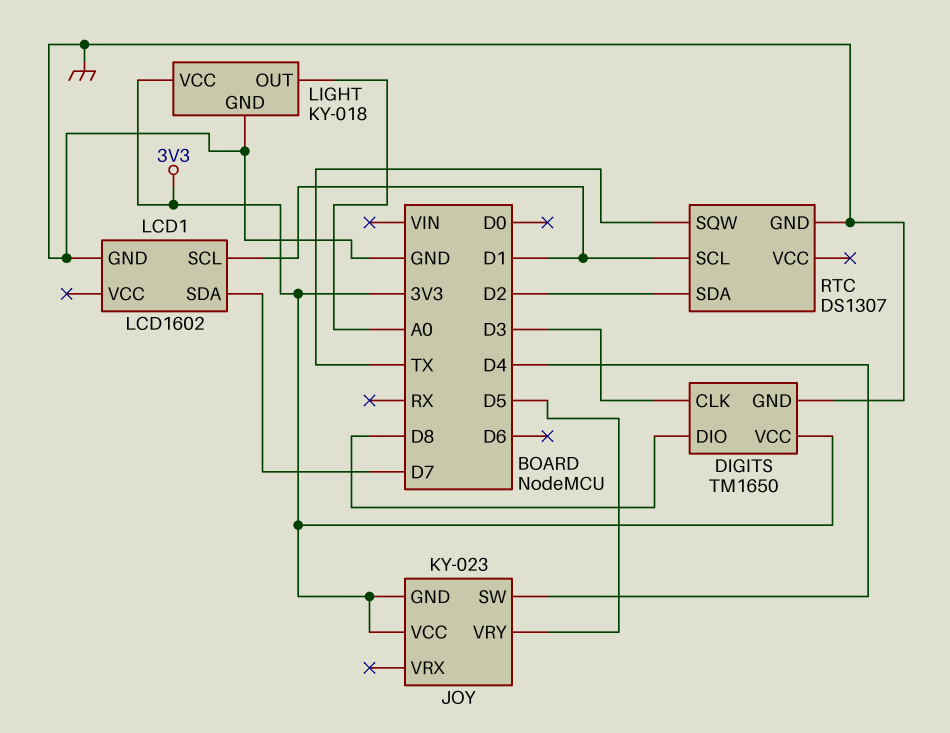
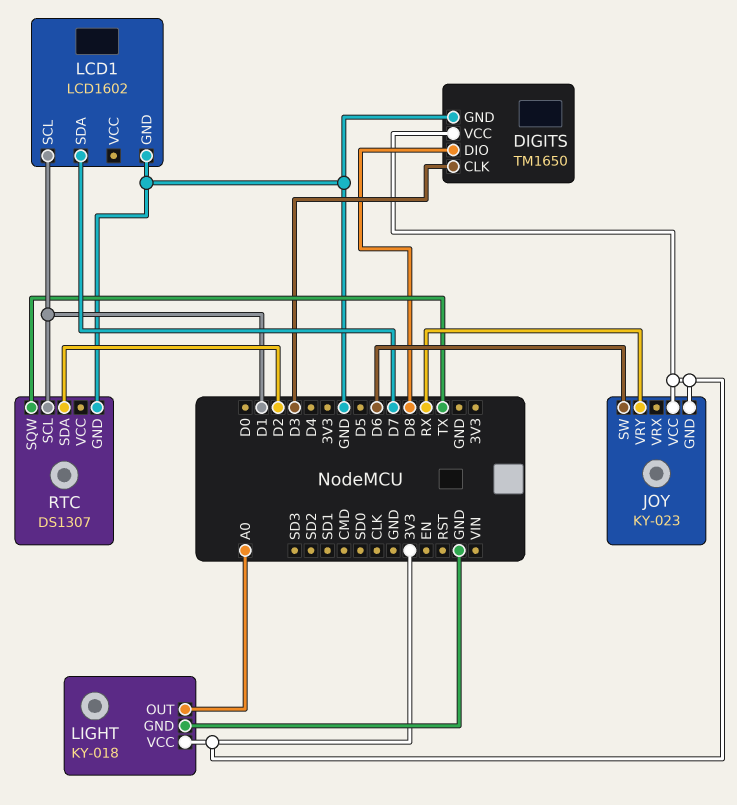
JOY pin SW: D4 -> D6
JOY pin VRY: D5 -> RX

